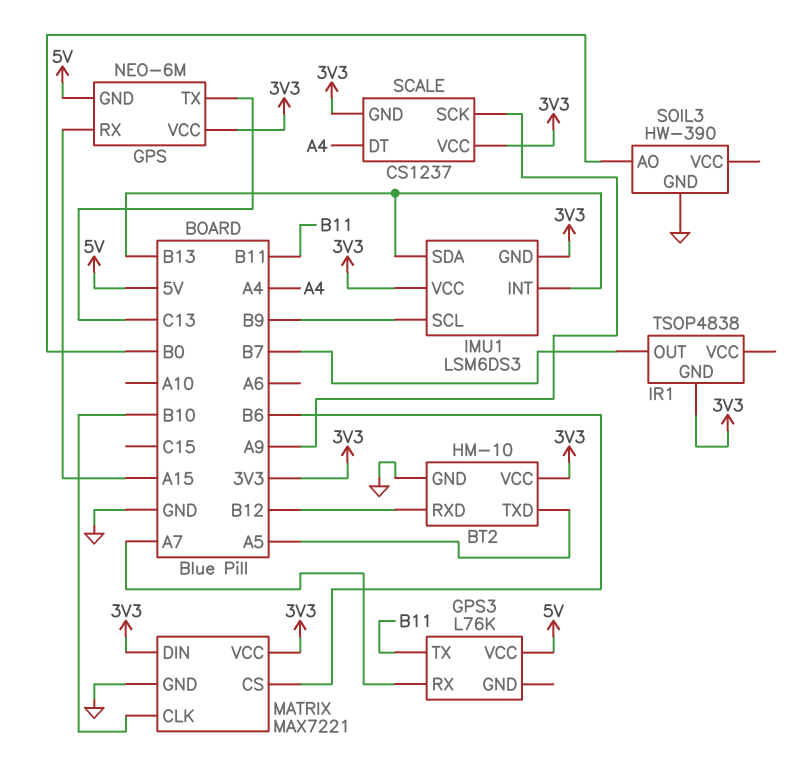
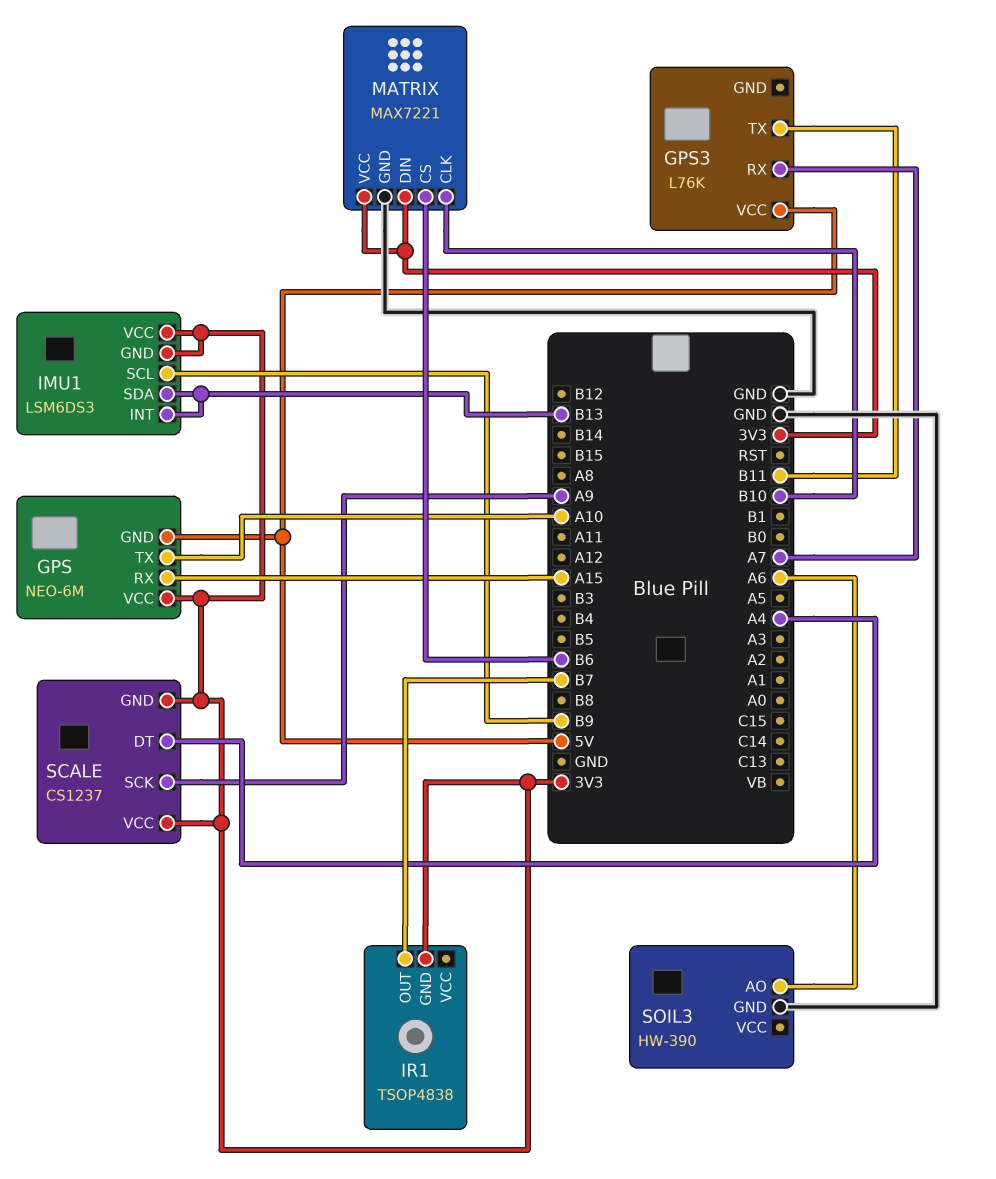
BT2: HM-10 -> none
BT2 pin GND: GND -> none
BT2 pin RXD: B12 -> none
BT2 pin TXD: A5 -> none
BT2 pin VCC: 3V3 -> none
GPS pin TX: C13 -> A10
SOIL3 pin AO: B0 -> A6

